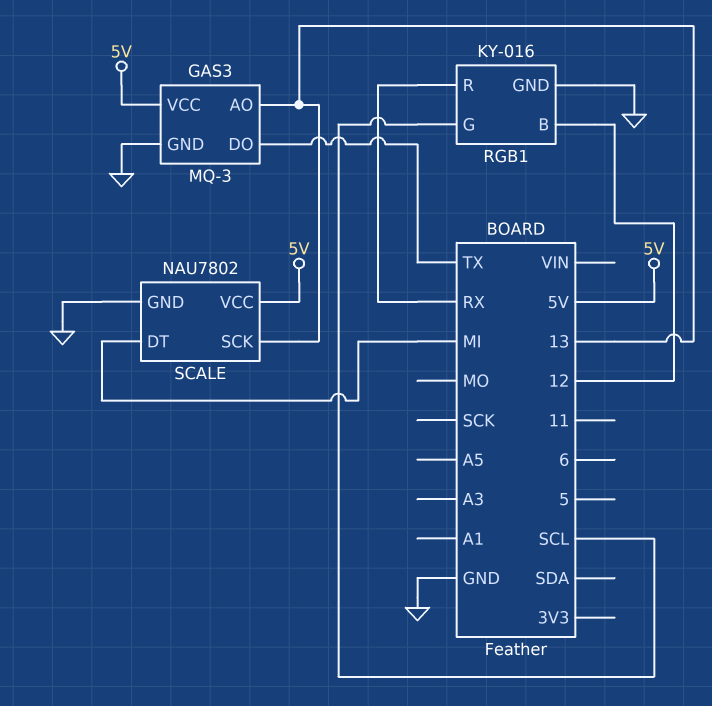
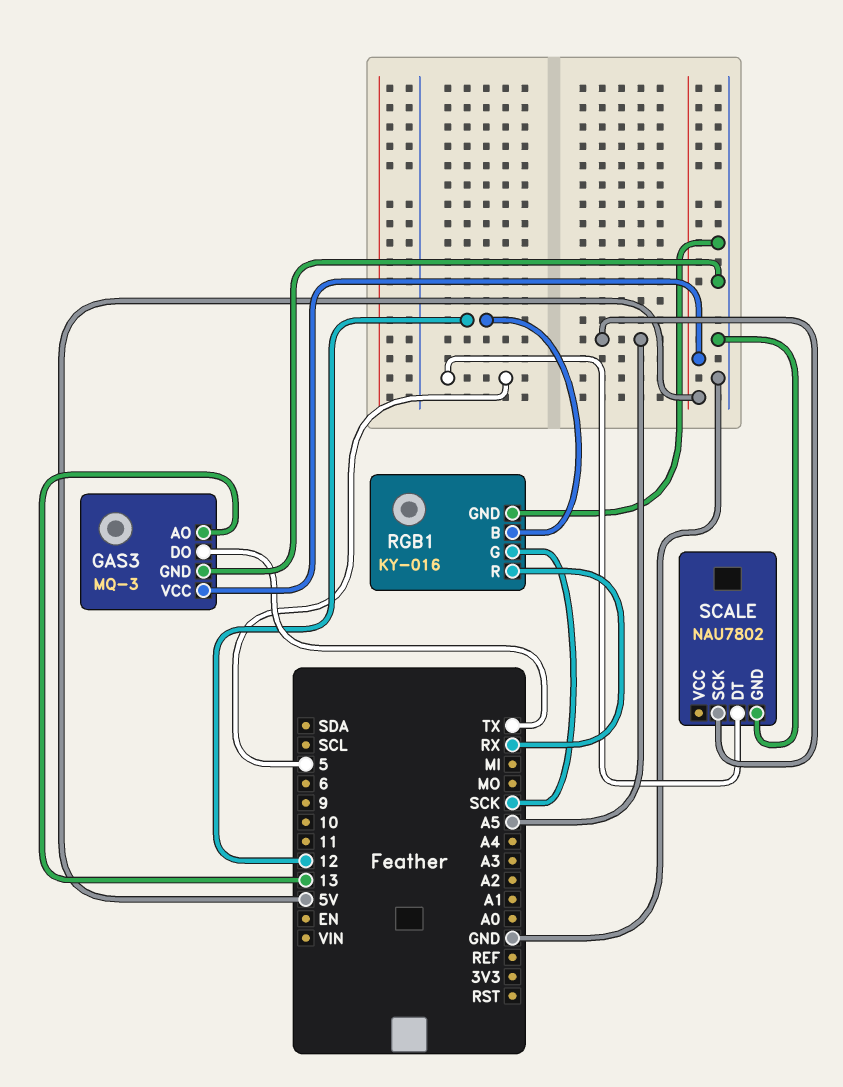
RGB1 pin G: SCL -> SCK
SCALE pin DT: MI -> 5
SCALE pin SCK: 13 -> A5
SCALE pin VCC: 5V -> none

